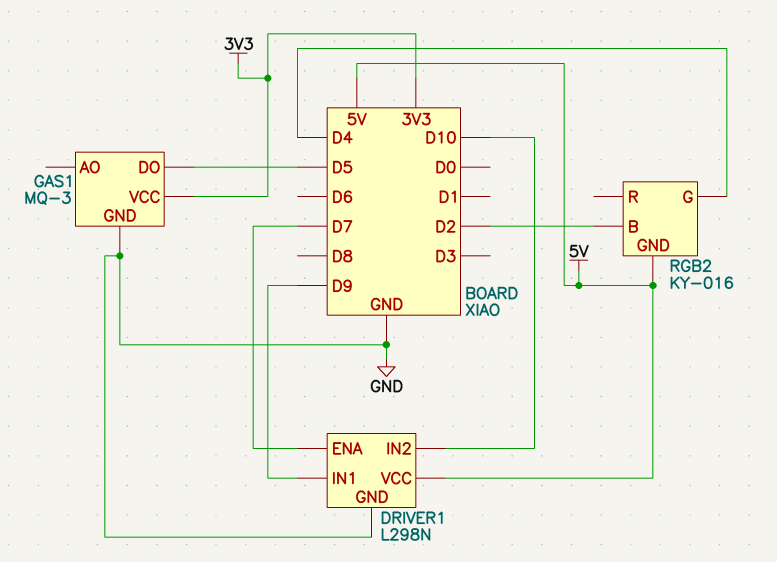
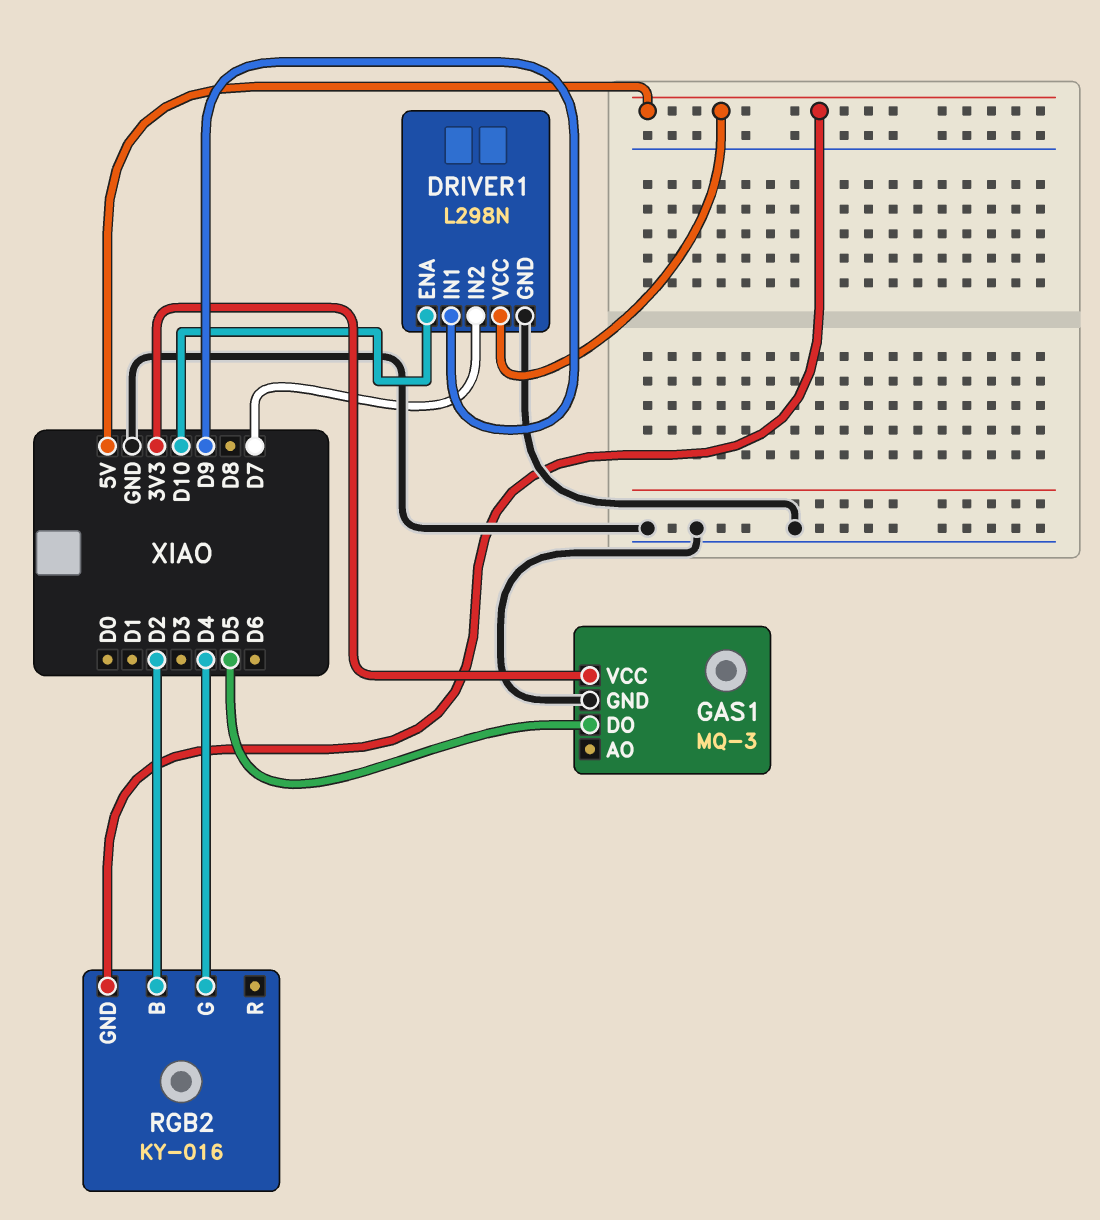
DRIVER1 pin ENA: D7 -> D10
DRIVER1 pin IN2: D10 -> D7

